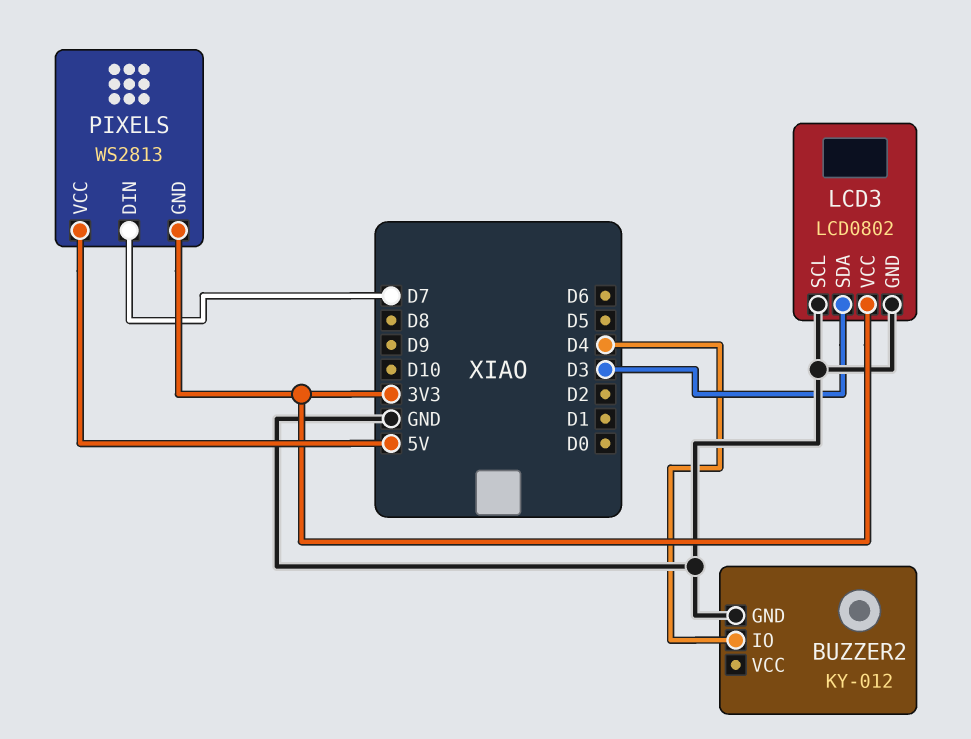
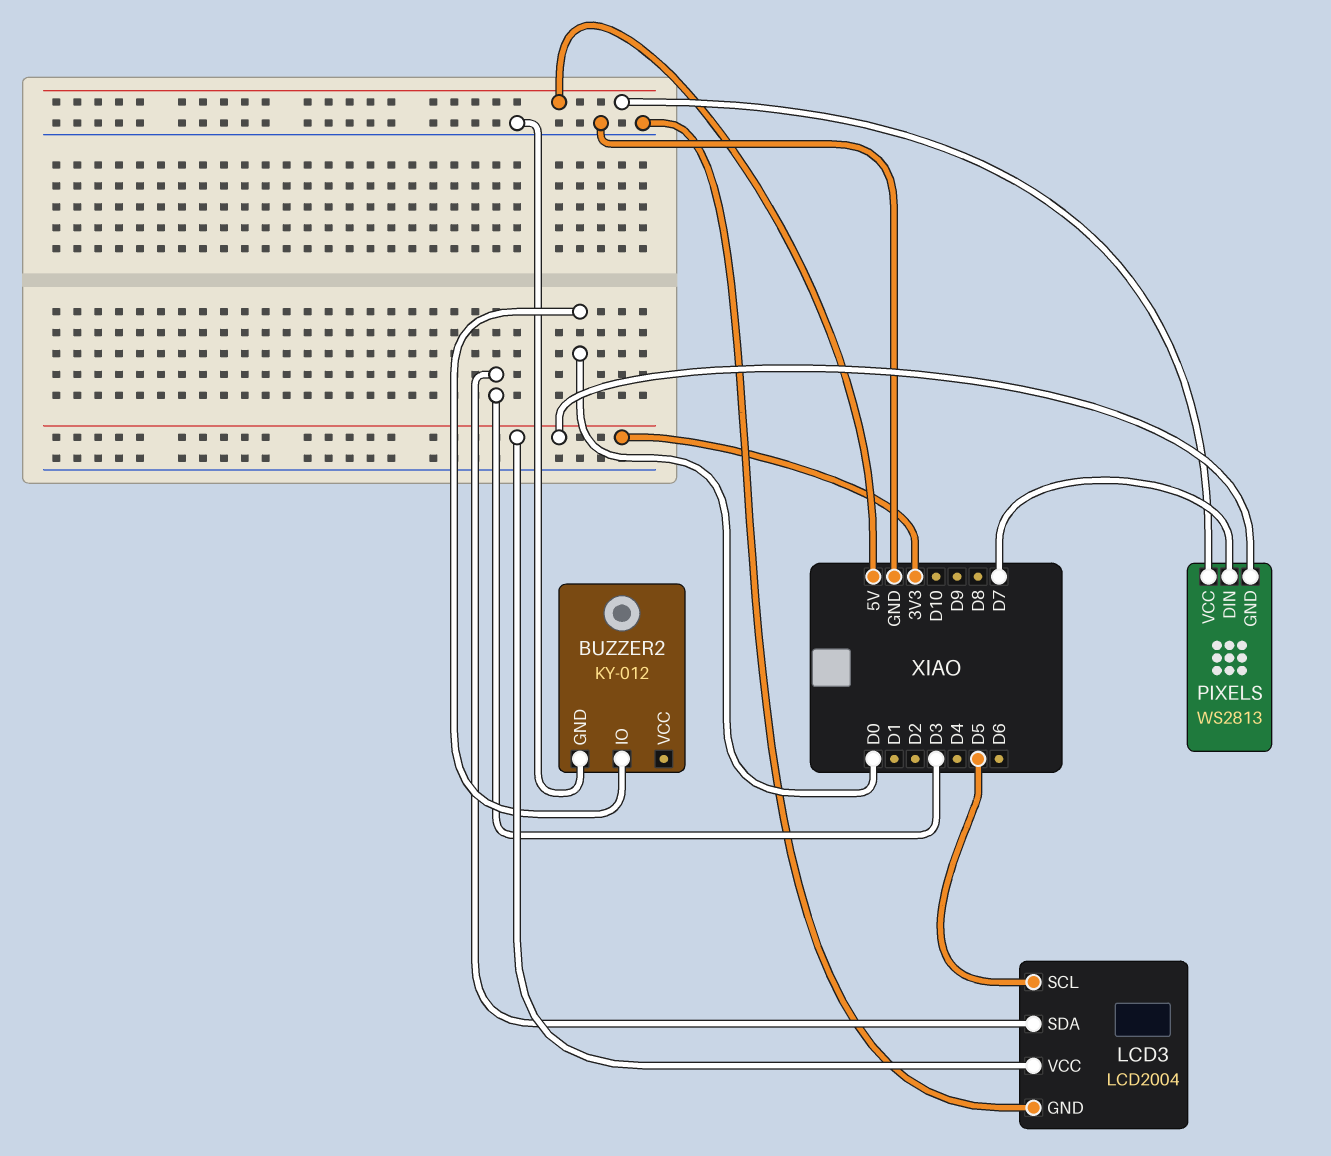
BUZZER2 pin IO: D4 -> D0
LCD3: LCD0802 -> LCD2004
LCD3 pin SCL: GND -> D5

